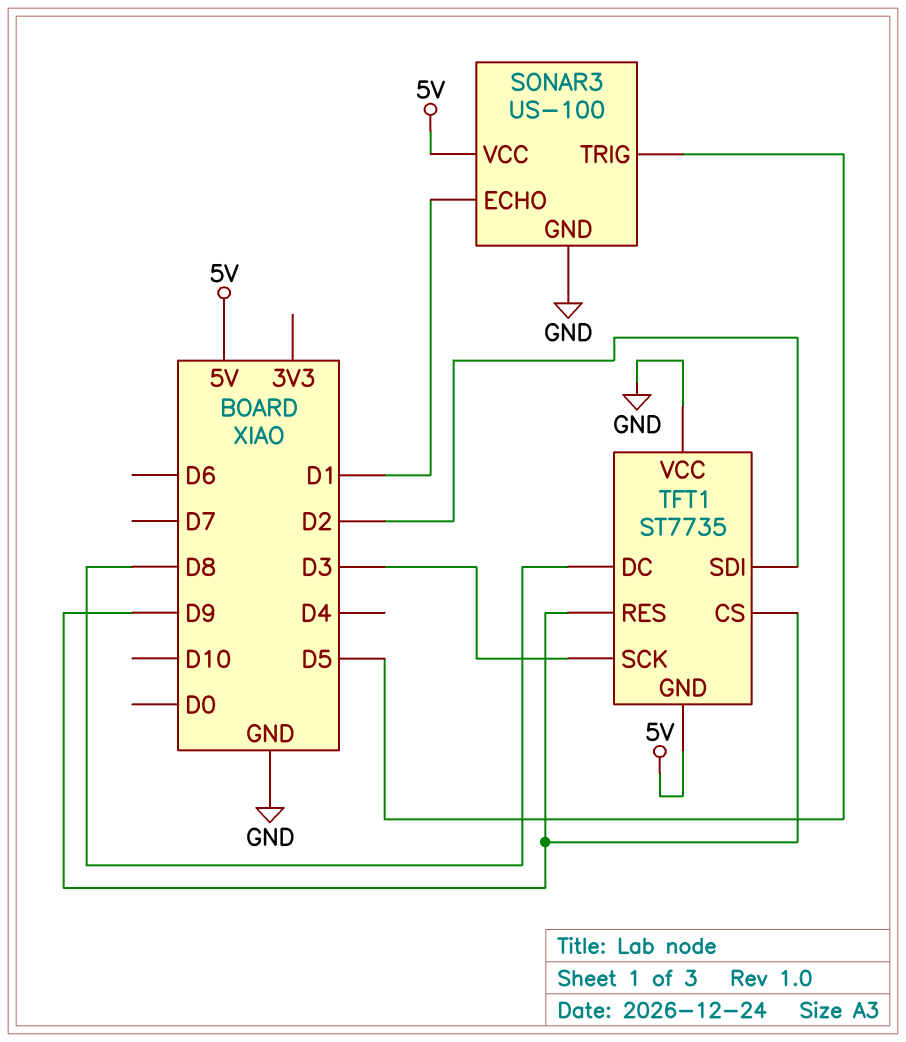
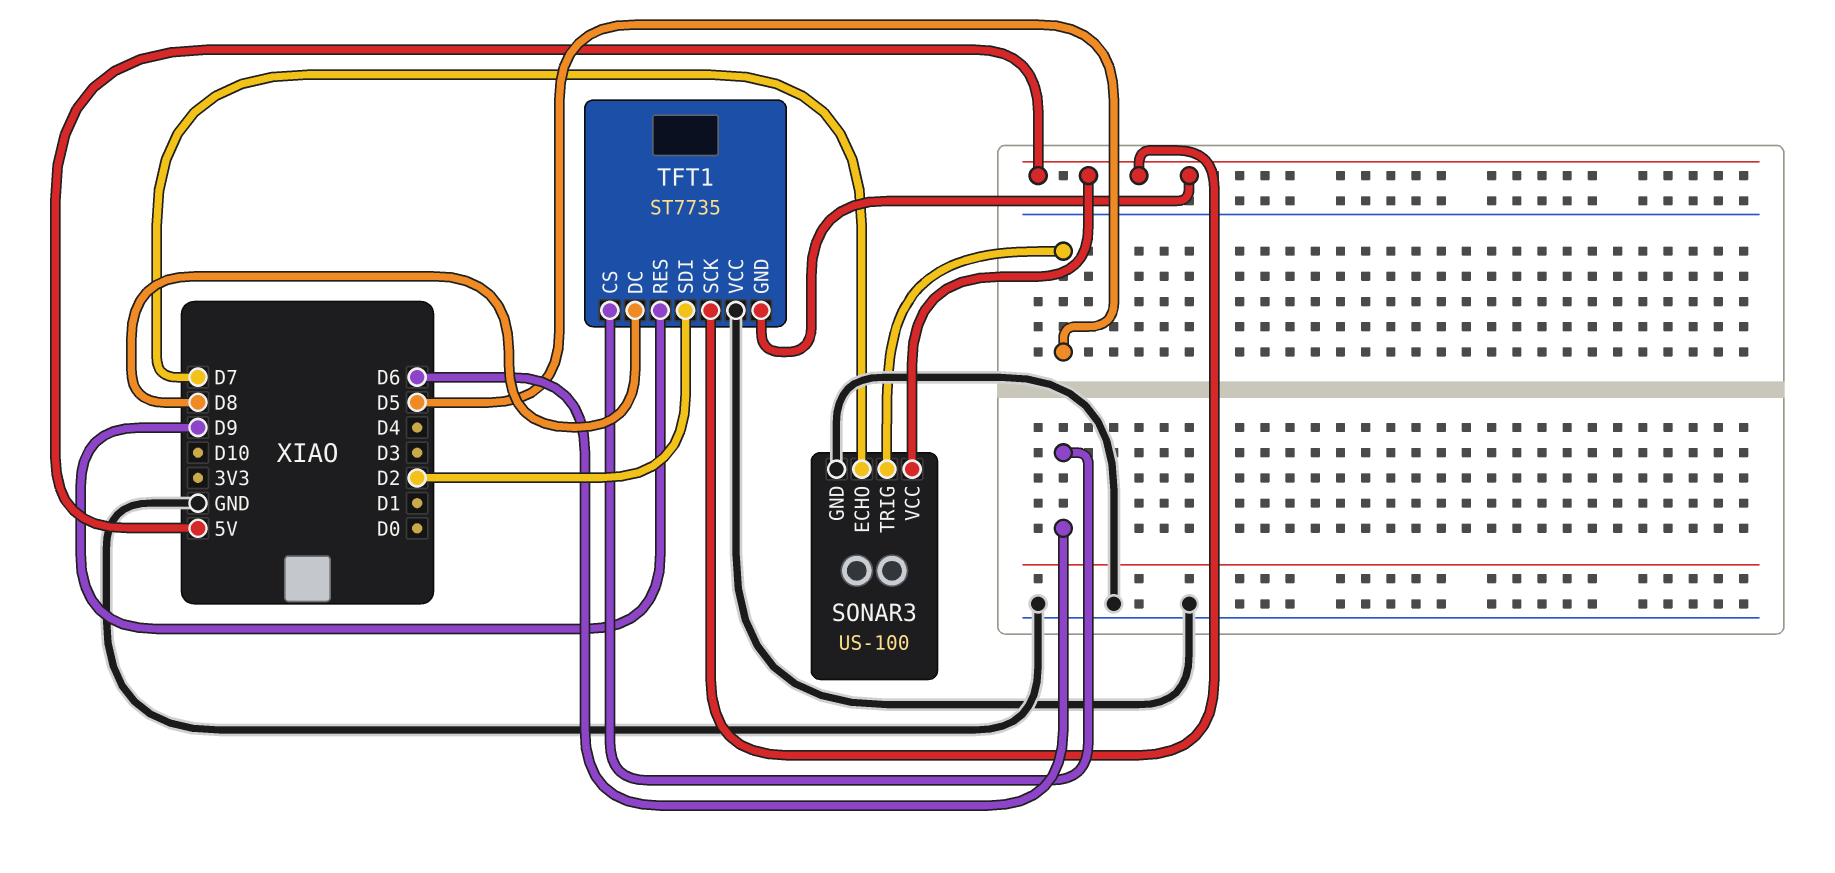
SONAR3 pin ECHO: D1 -> D7
TFT1 pin CS: D9 -> D6
TFT1 pin SCK: D3 -> 5V

